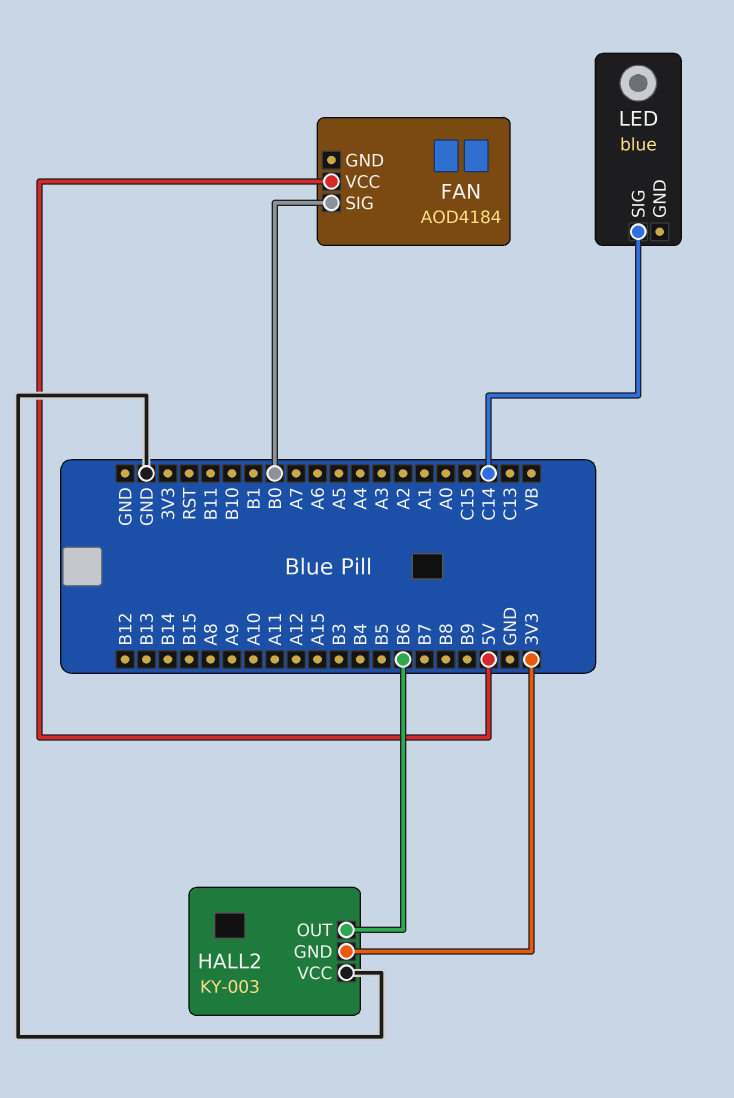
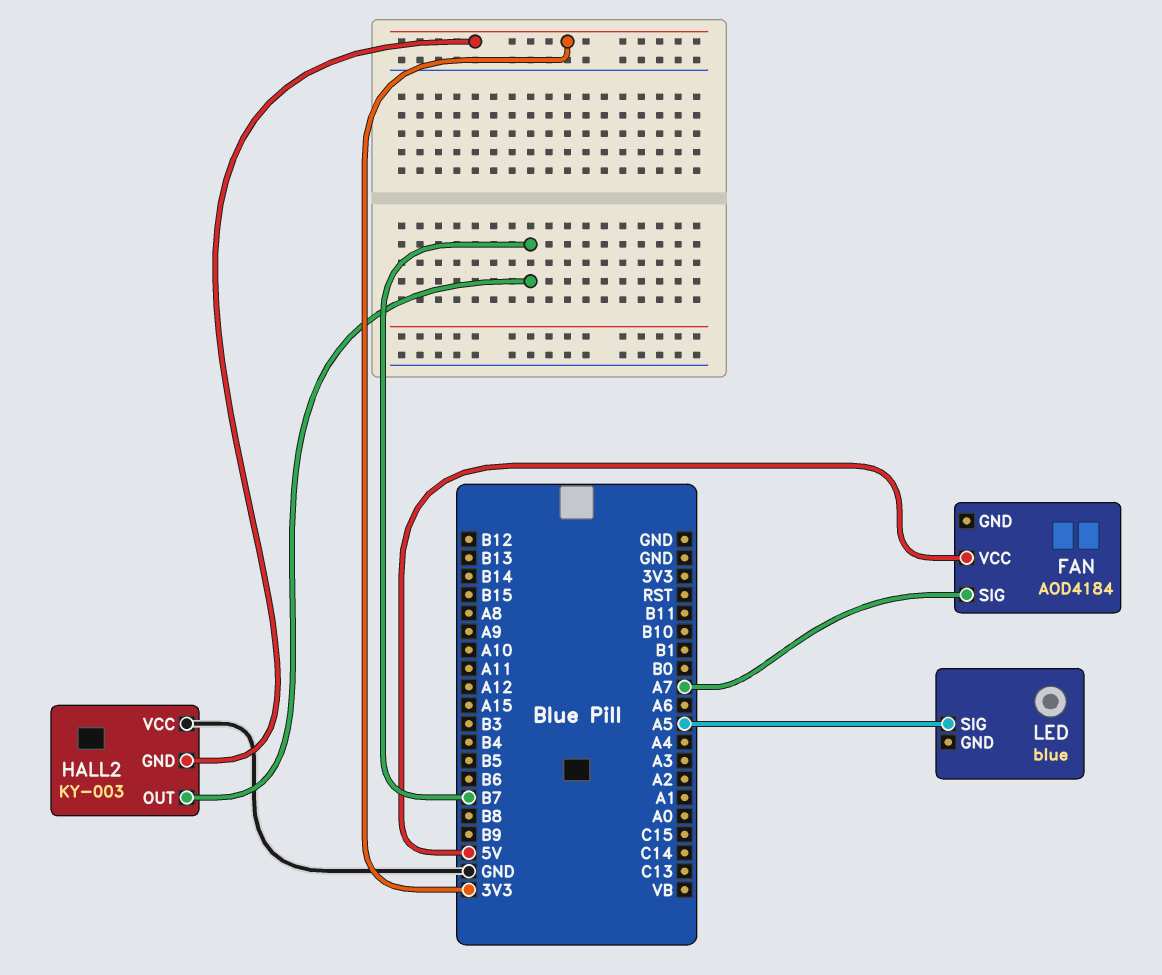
FAN pin SIG: B0 -> A7
HALL2 pin OUT: B6 -> B7
LED pin SIG: C14 -> A5

